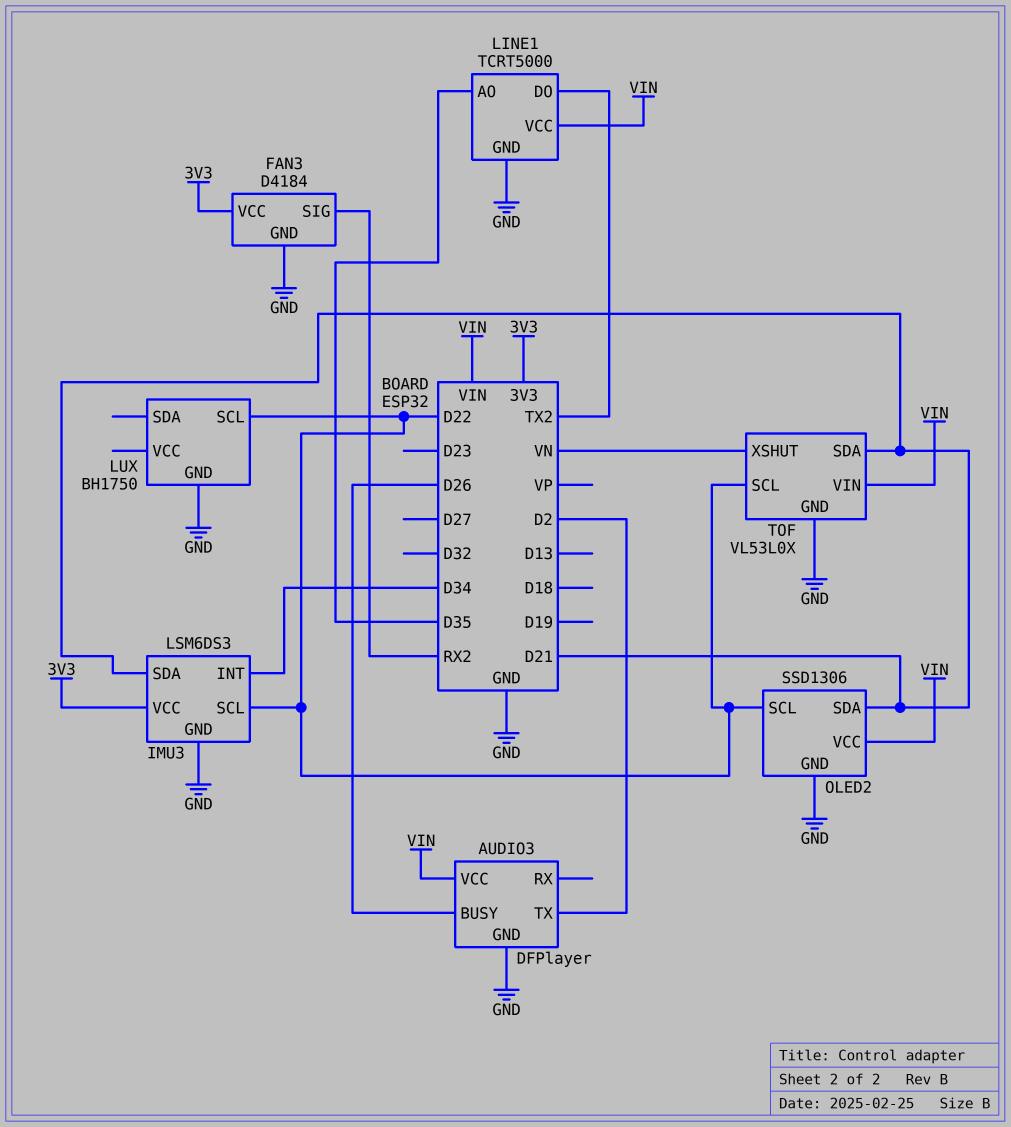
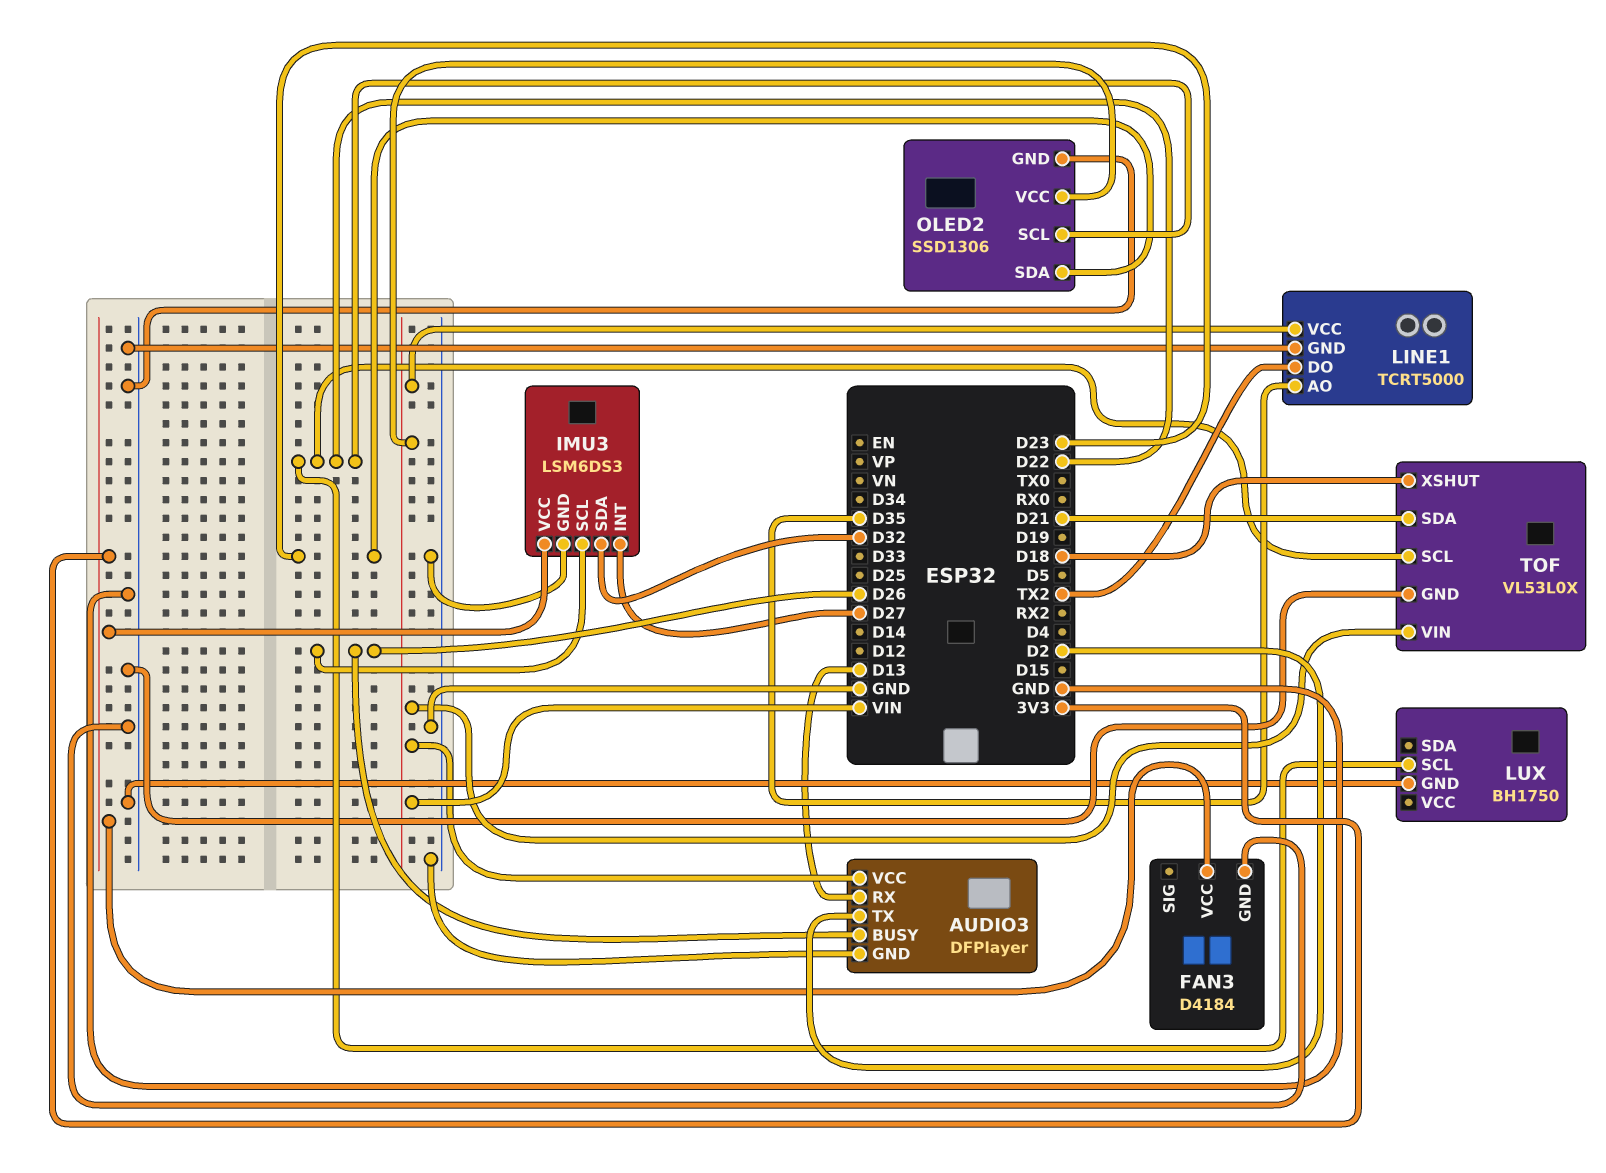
AUDIO3 pin RX: none -> D13
FAN3 pin SIG: RX2 -> none
IMU3 pin INT: D34 -> D27
IMU3 pin SCL: D22 -> D26
IMU3 pin SDA: D21 -> D32
OLED2 pin SDA: D21 -> D23
TOF pin XSHUT: VN -> D18

